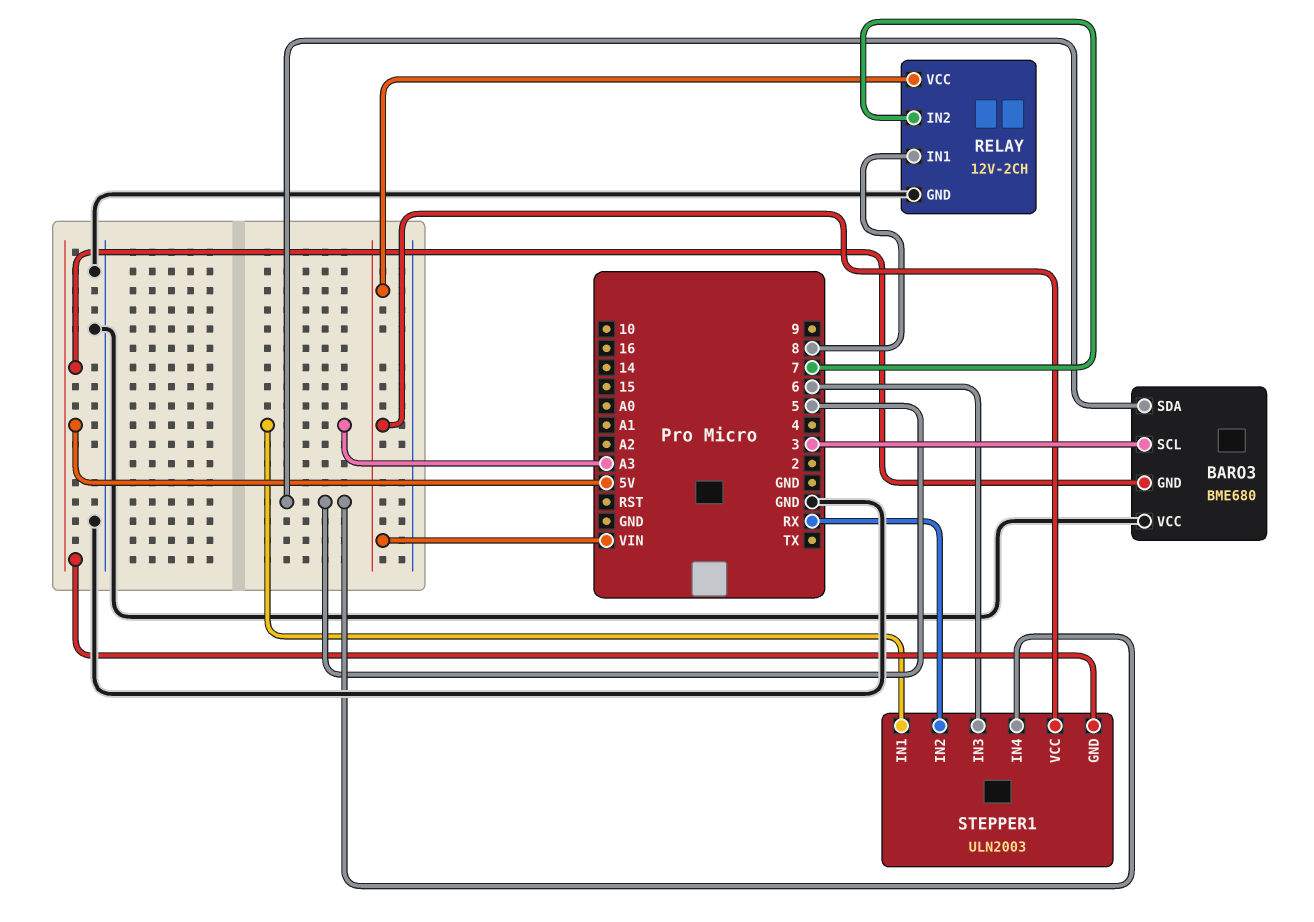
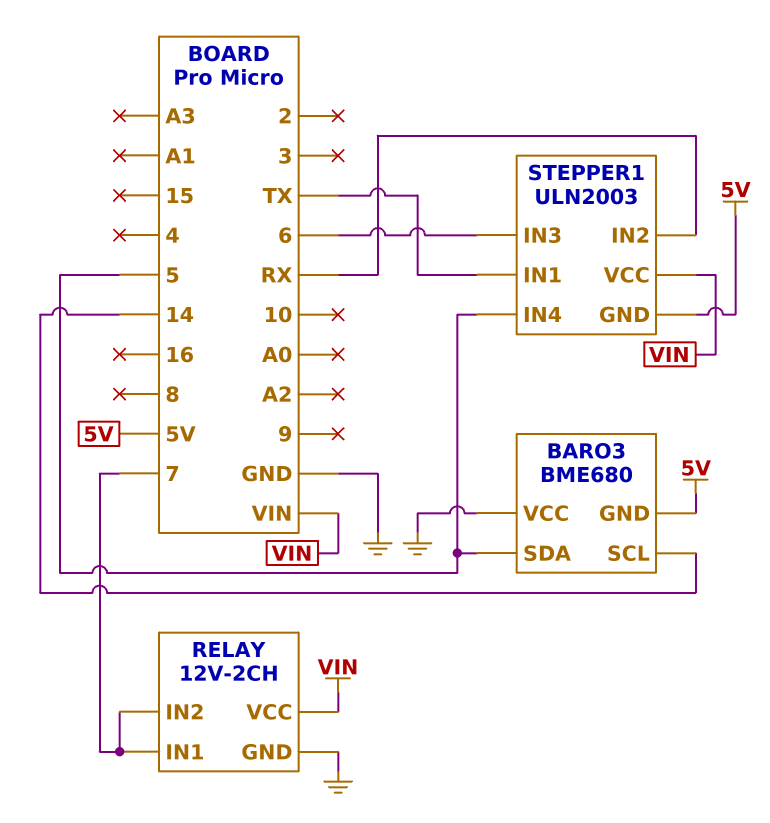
BARO3 pin SCL: 3 -> 14
RELAY pin IN1: 8 -> 7
STEPPER1 pin IN1: A3 -> TX

